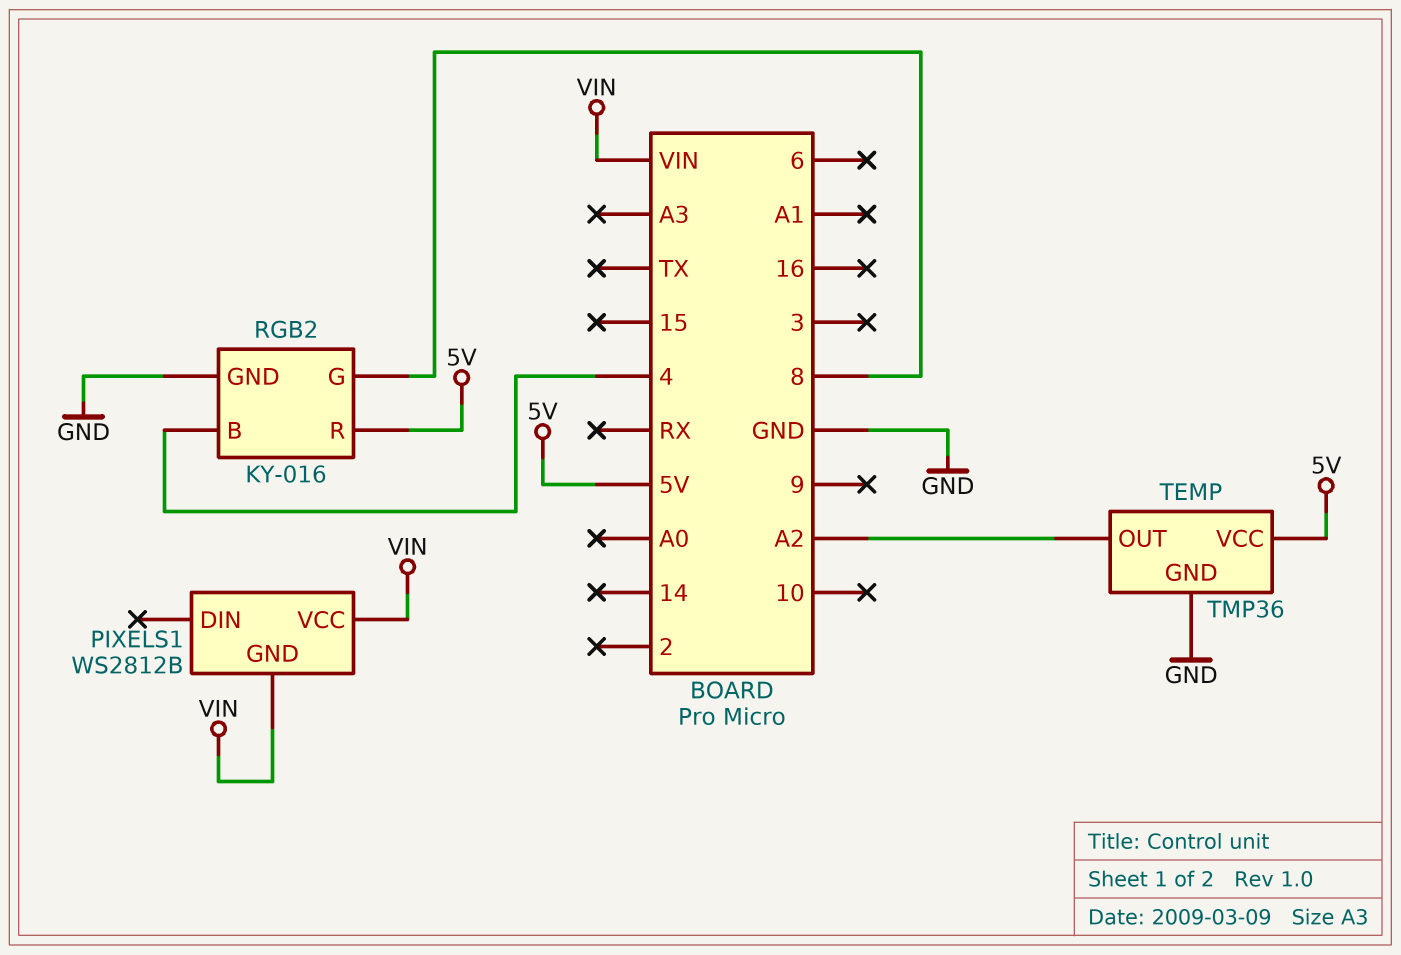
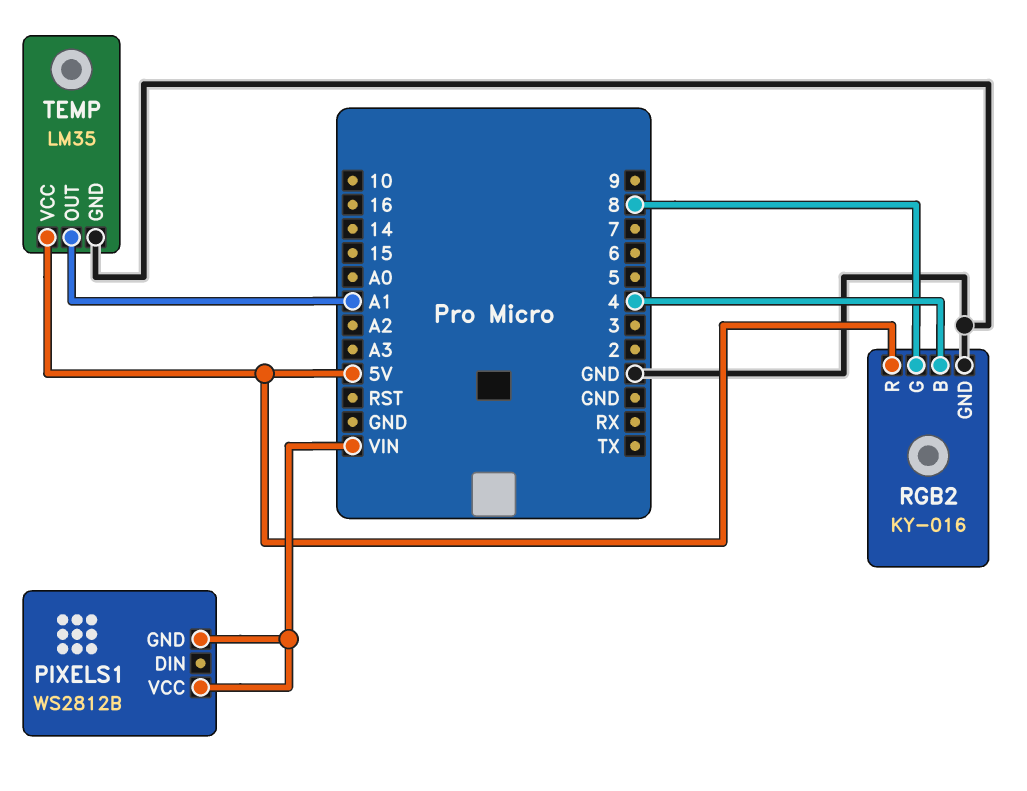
TEMP: TMP36 -> LM35
TEMP pin OUT: A2 -> A1

